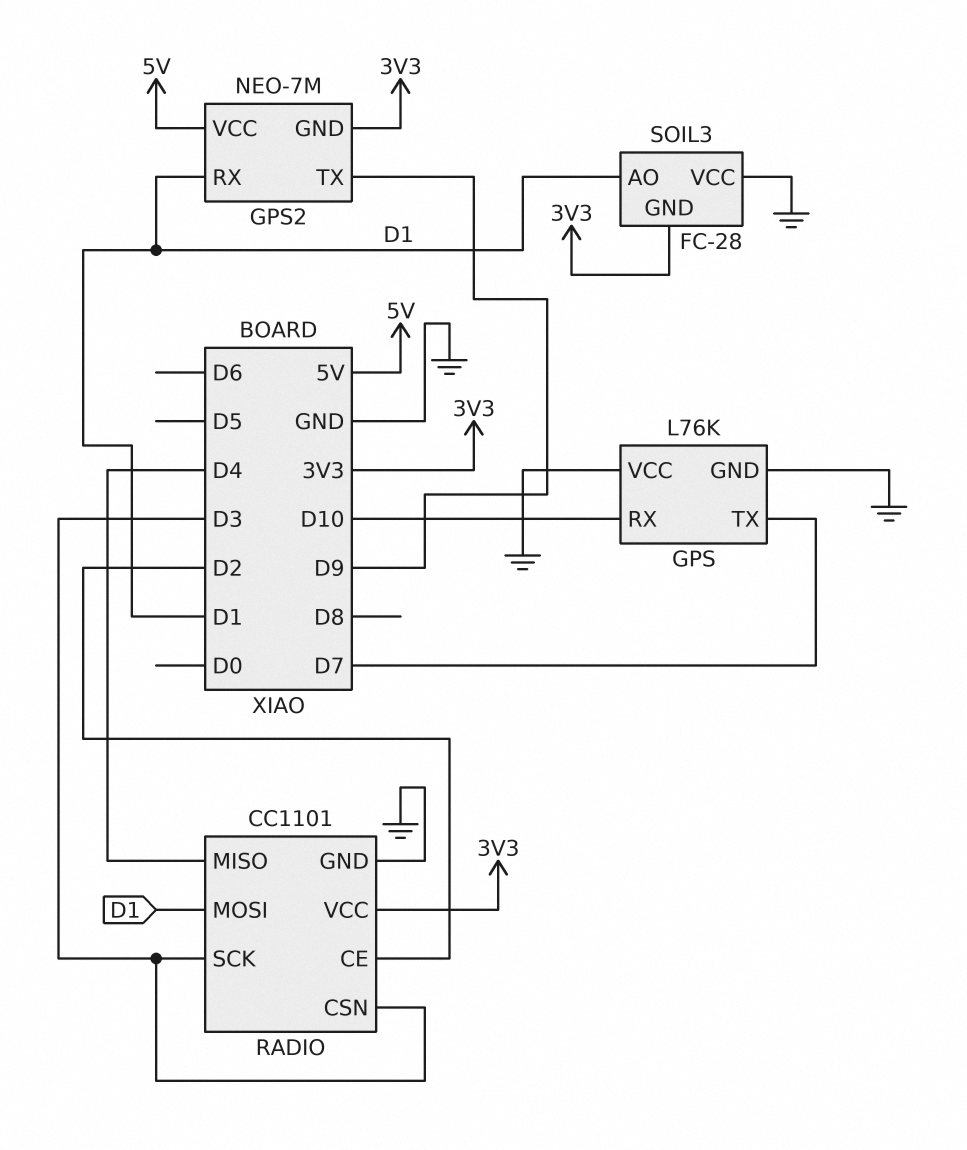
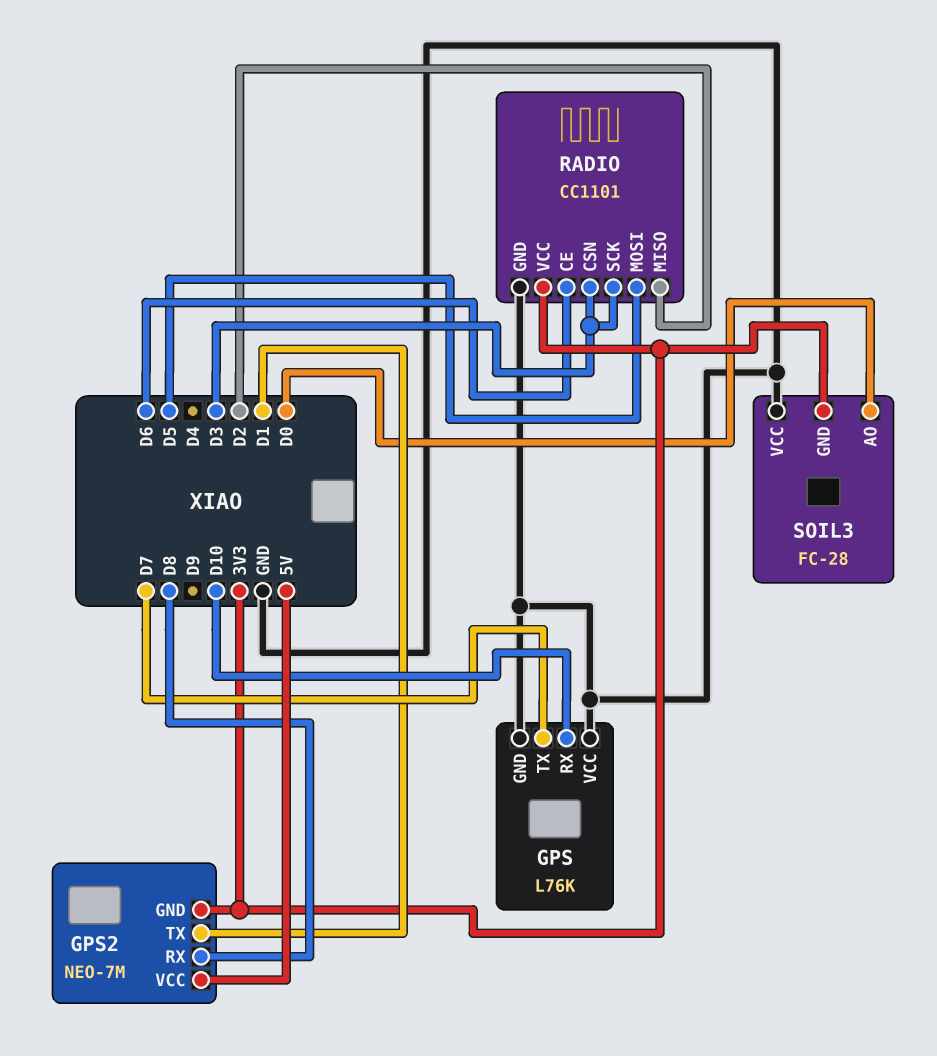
GPS2 pin RX: D1 -> D8
GPS2 pin TX: D9 -> D1
RADIO pin CE: D2 -> D6
RADIO pin MISO: D4 -> D2
RADIO pin MOSI: D1 -> D5
SOIL3 pin AO: D1 -> D0

